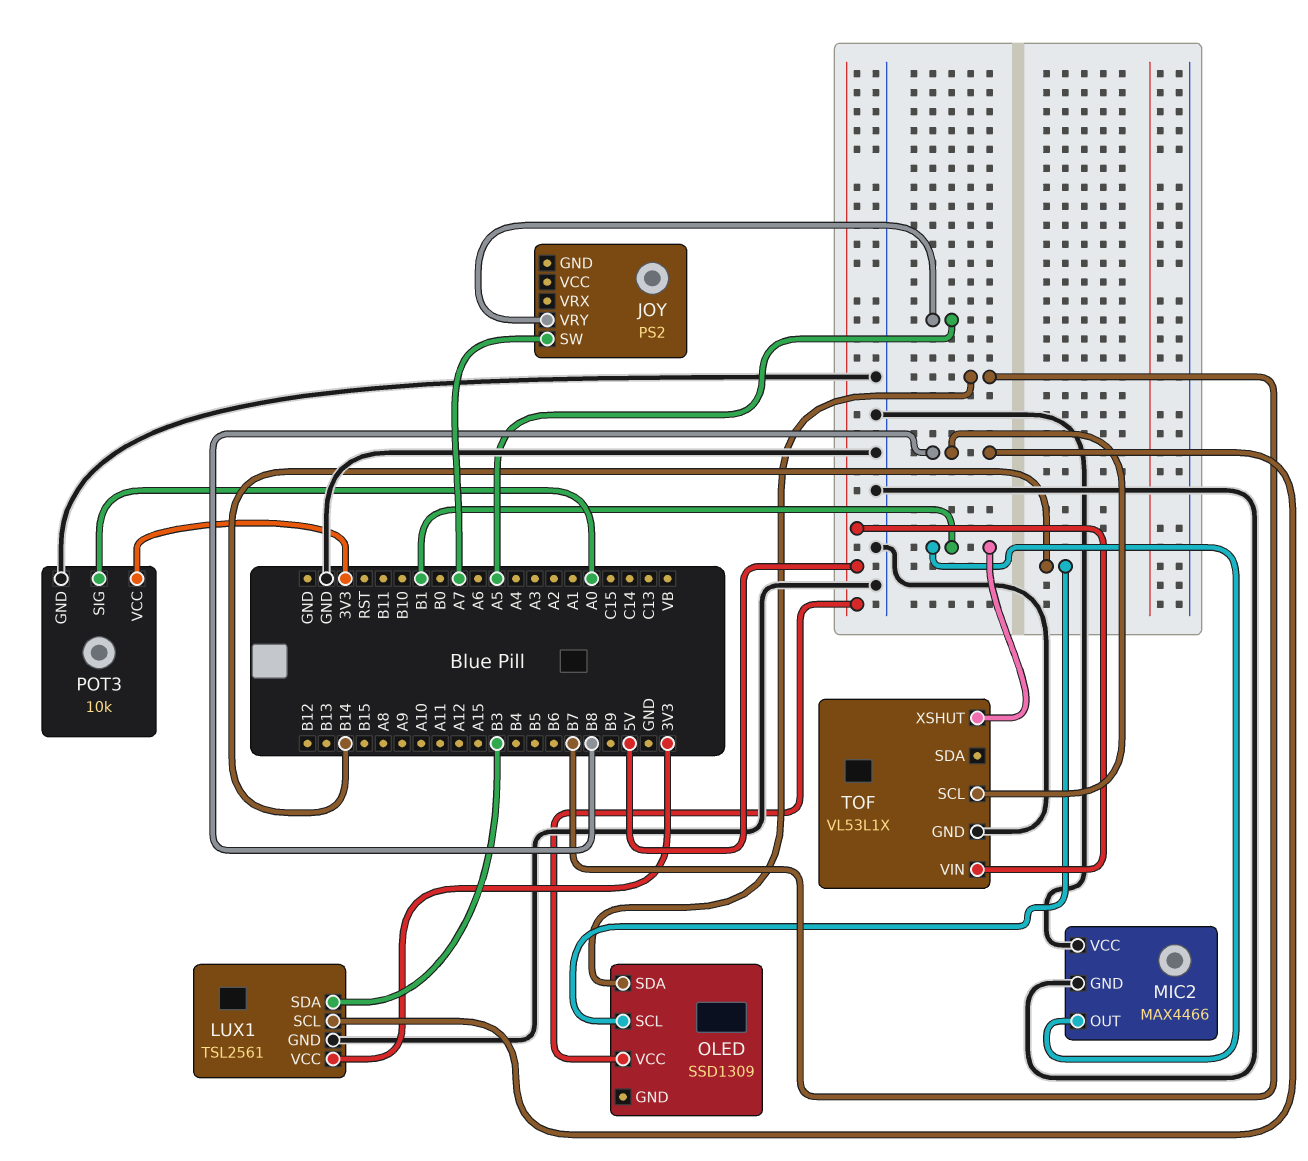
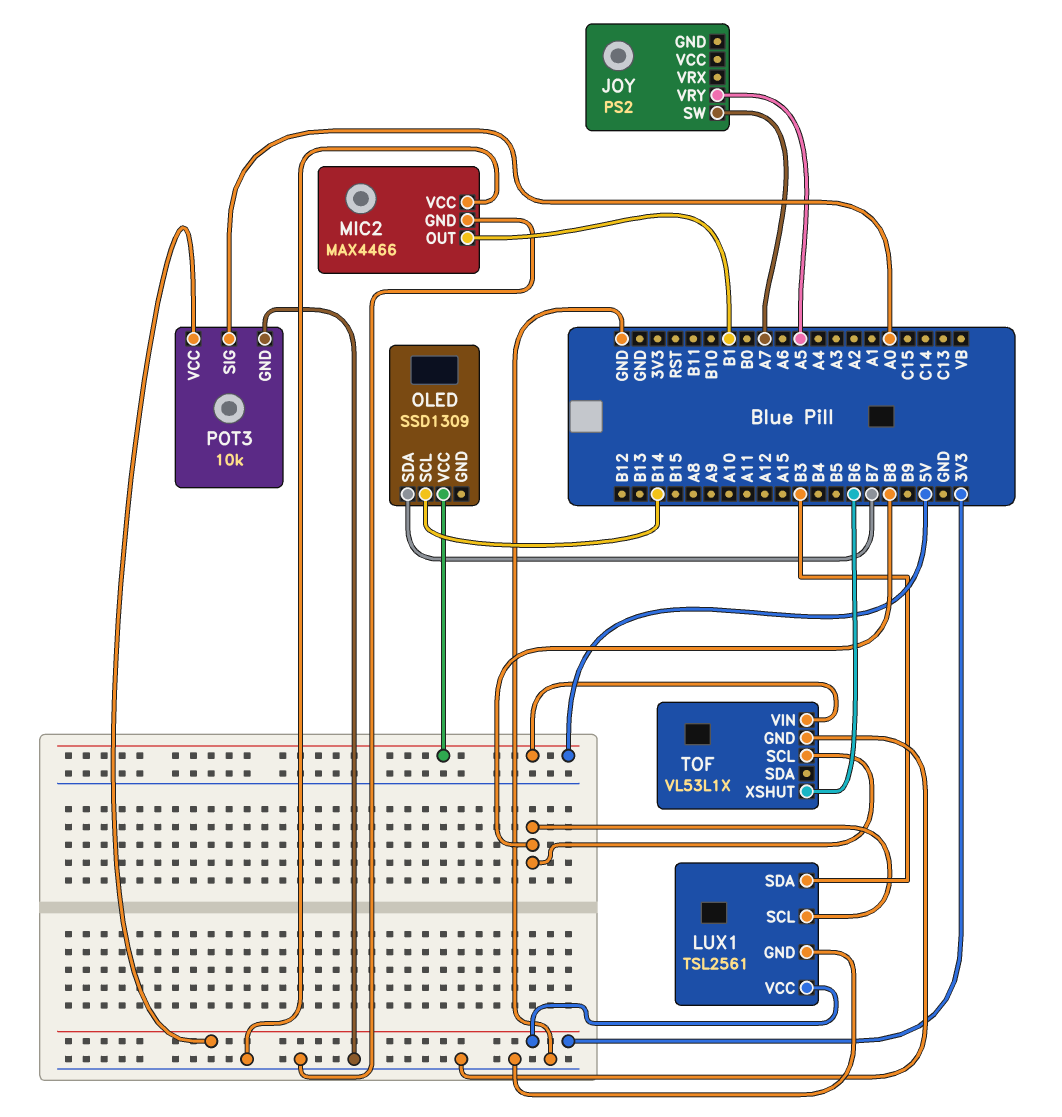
TOF pin XSHUT: B1 -> B6

